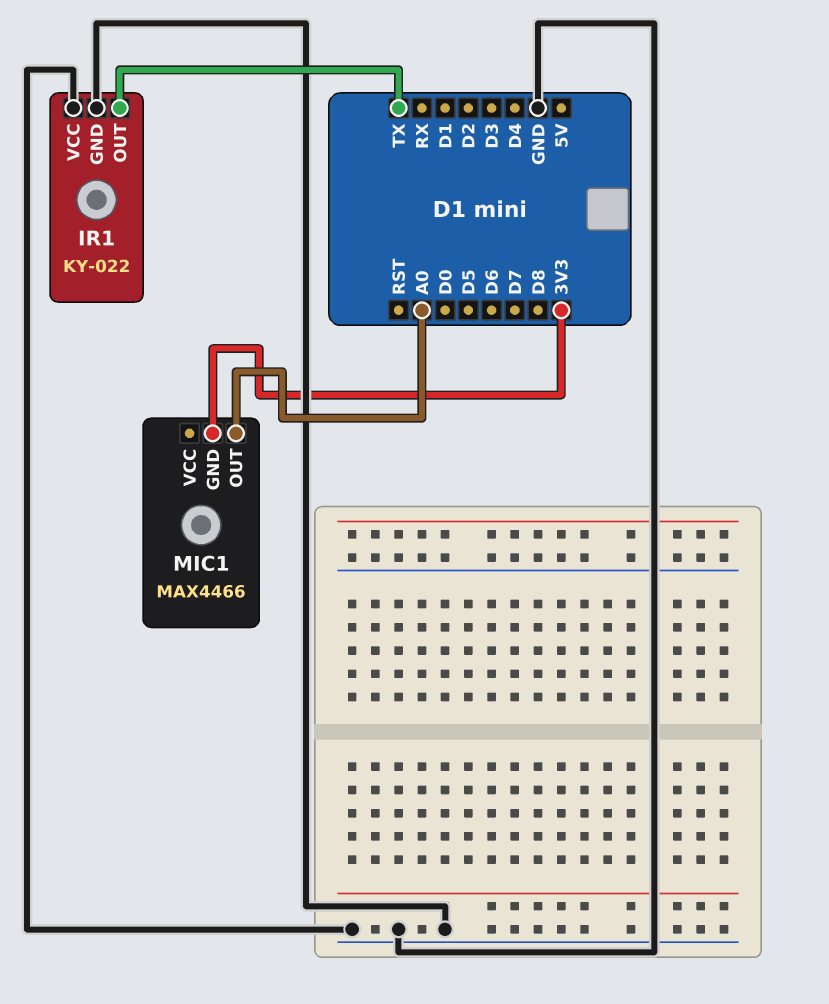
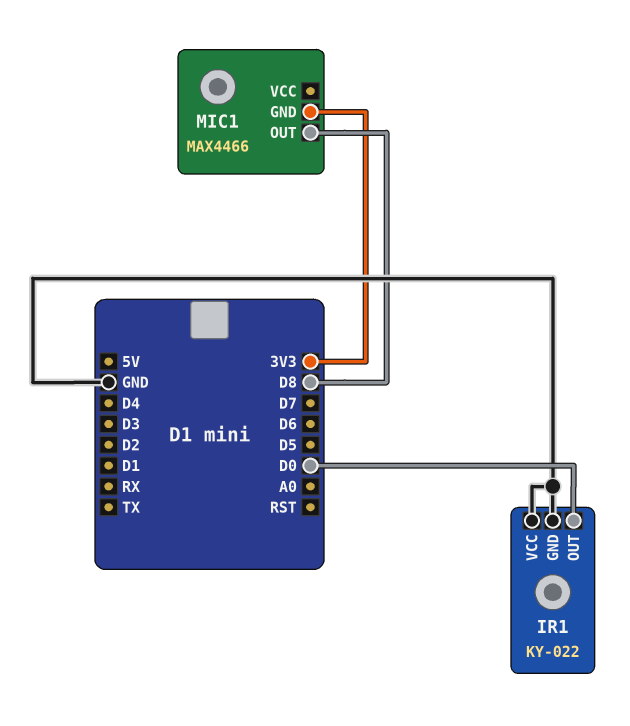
IR1 pin OUT: TX -> D0
MIC1 pin OUT: A0 -> D8

